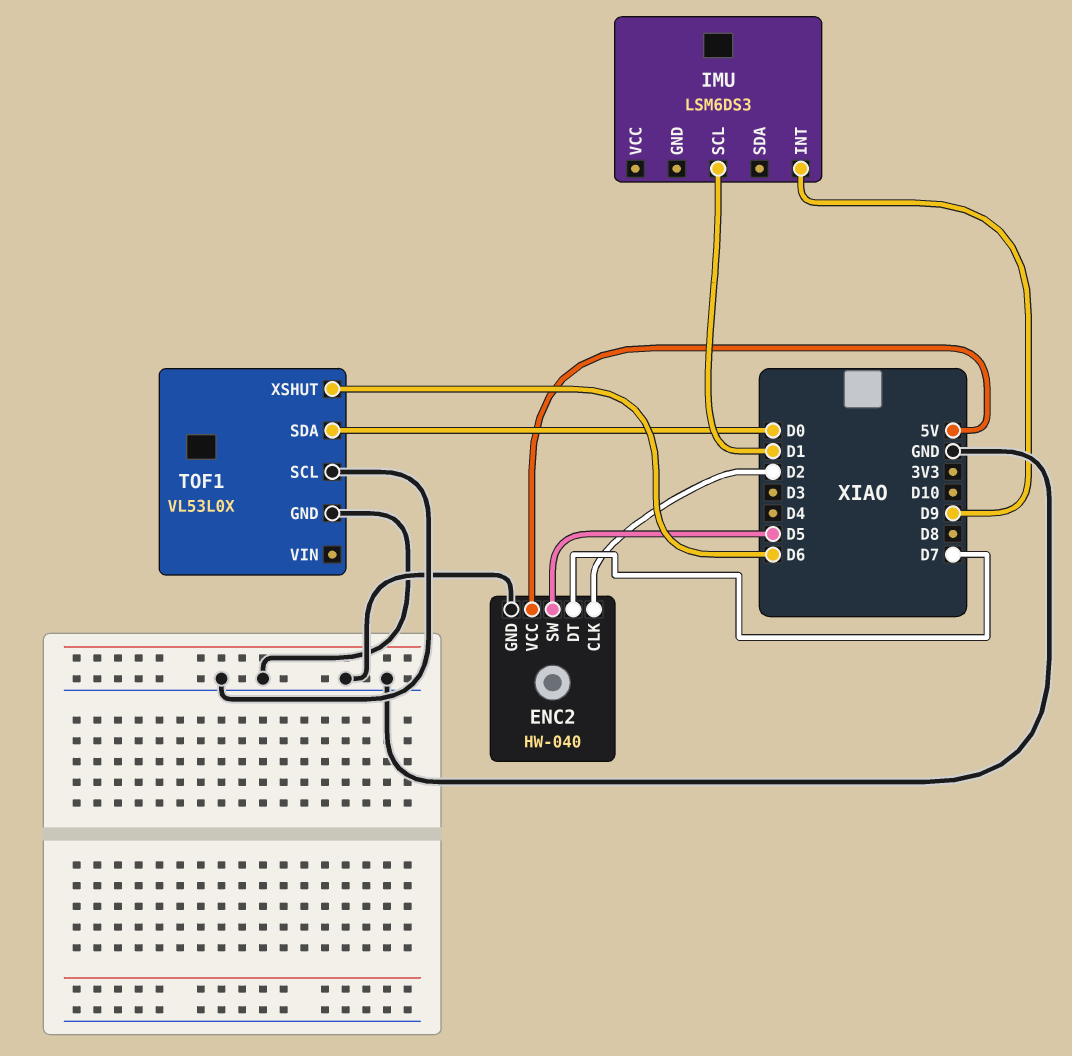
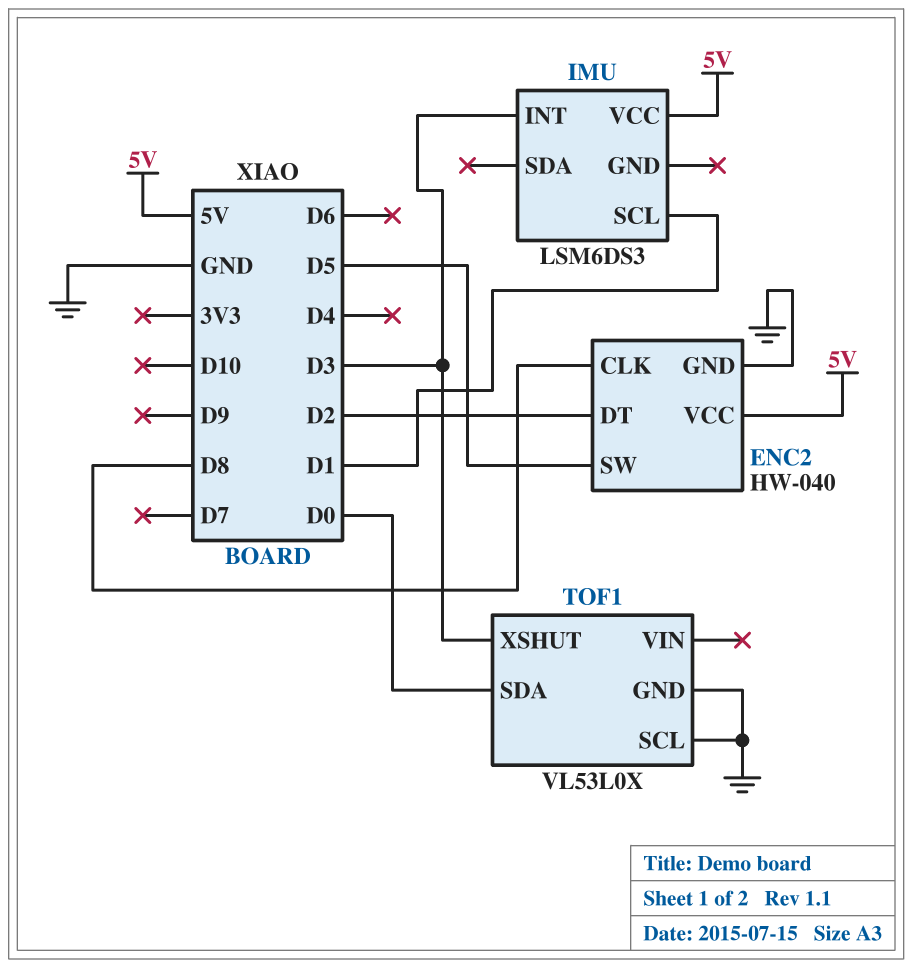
ENC2 pin CLK: D2 -> D8
ENC2 pin DT: D7 -> D2
IMU pin INT: D9 -> D3
IMU pin VCC: none -> 5V
TOF1 pin XSHUT: D6 -> D3

